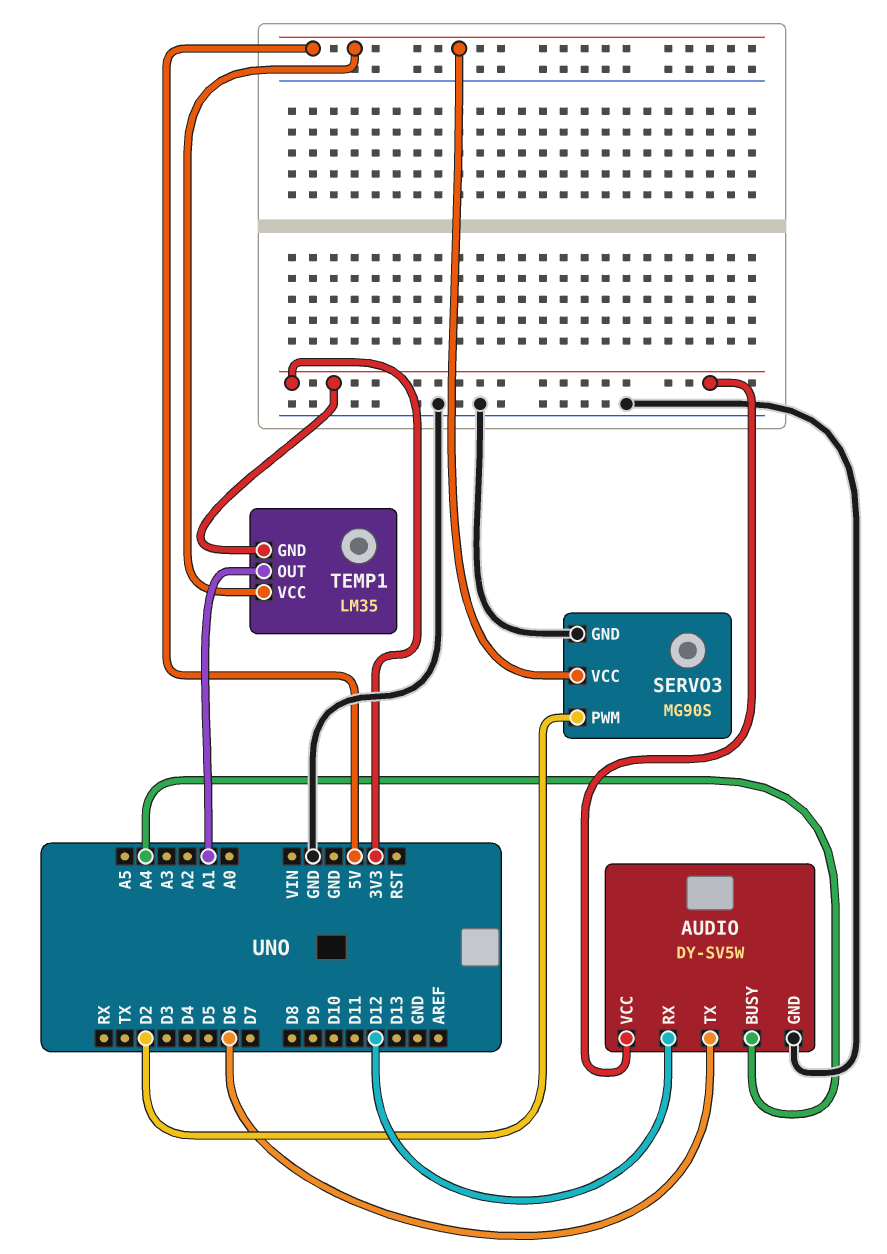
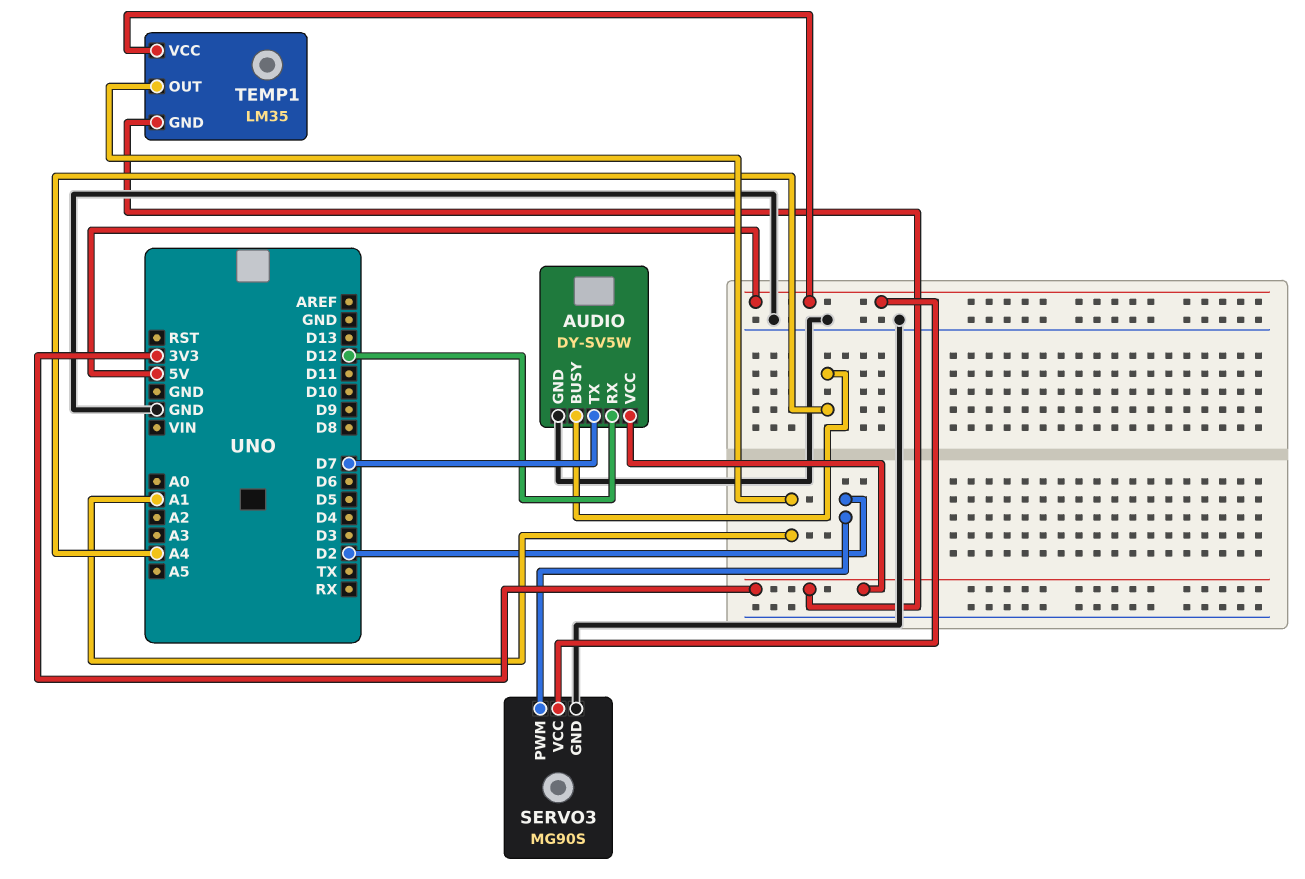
AUDIO pin TX: D6 -> D7

